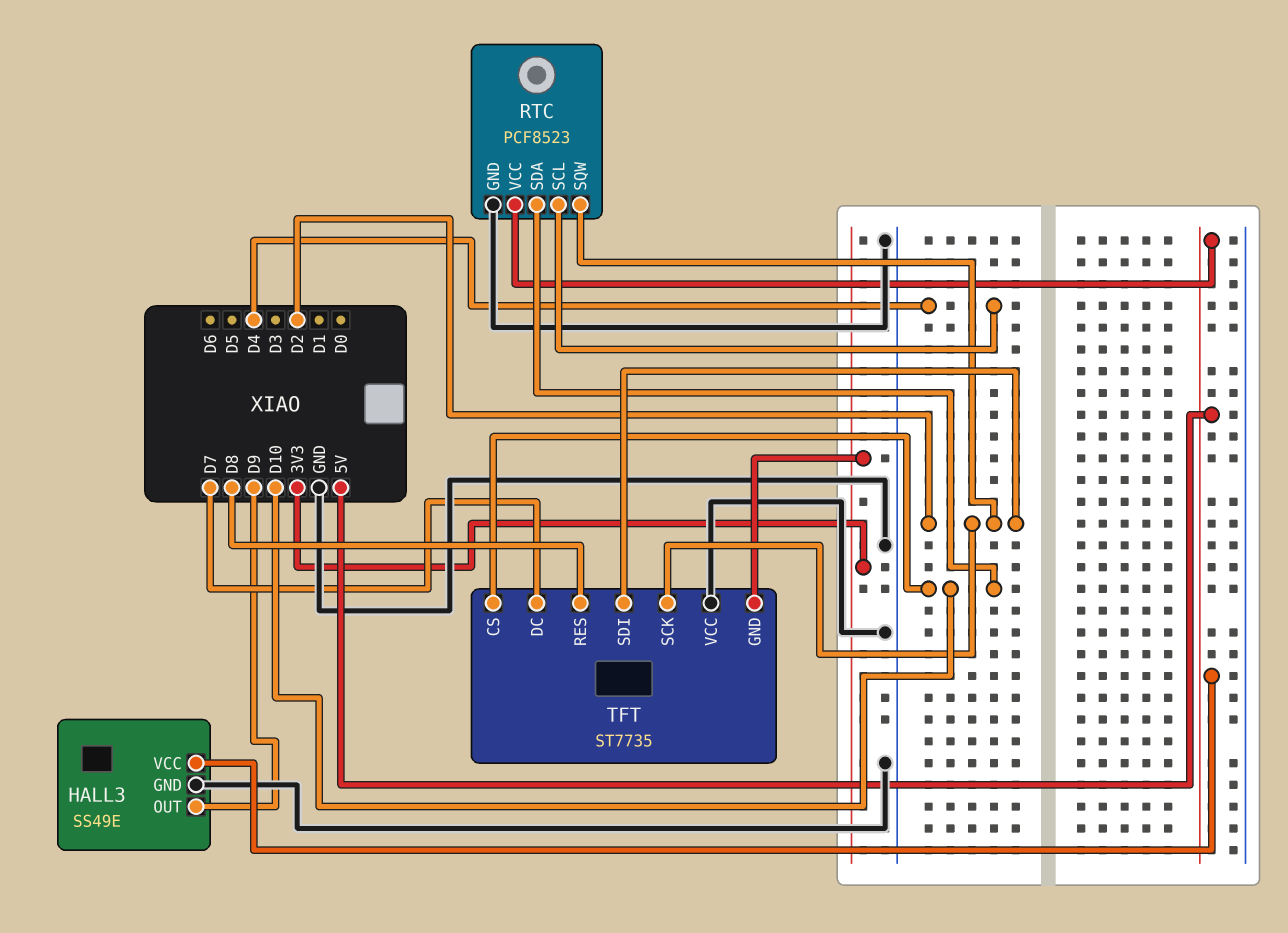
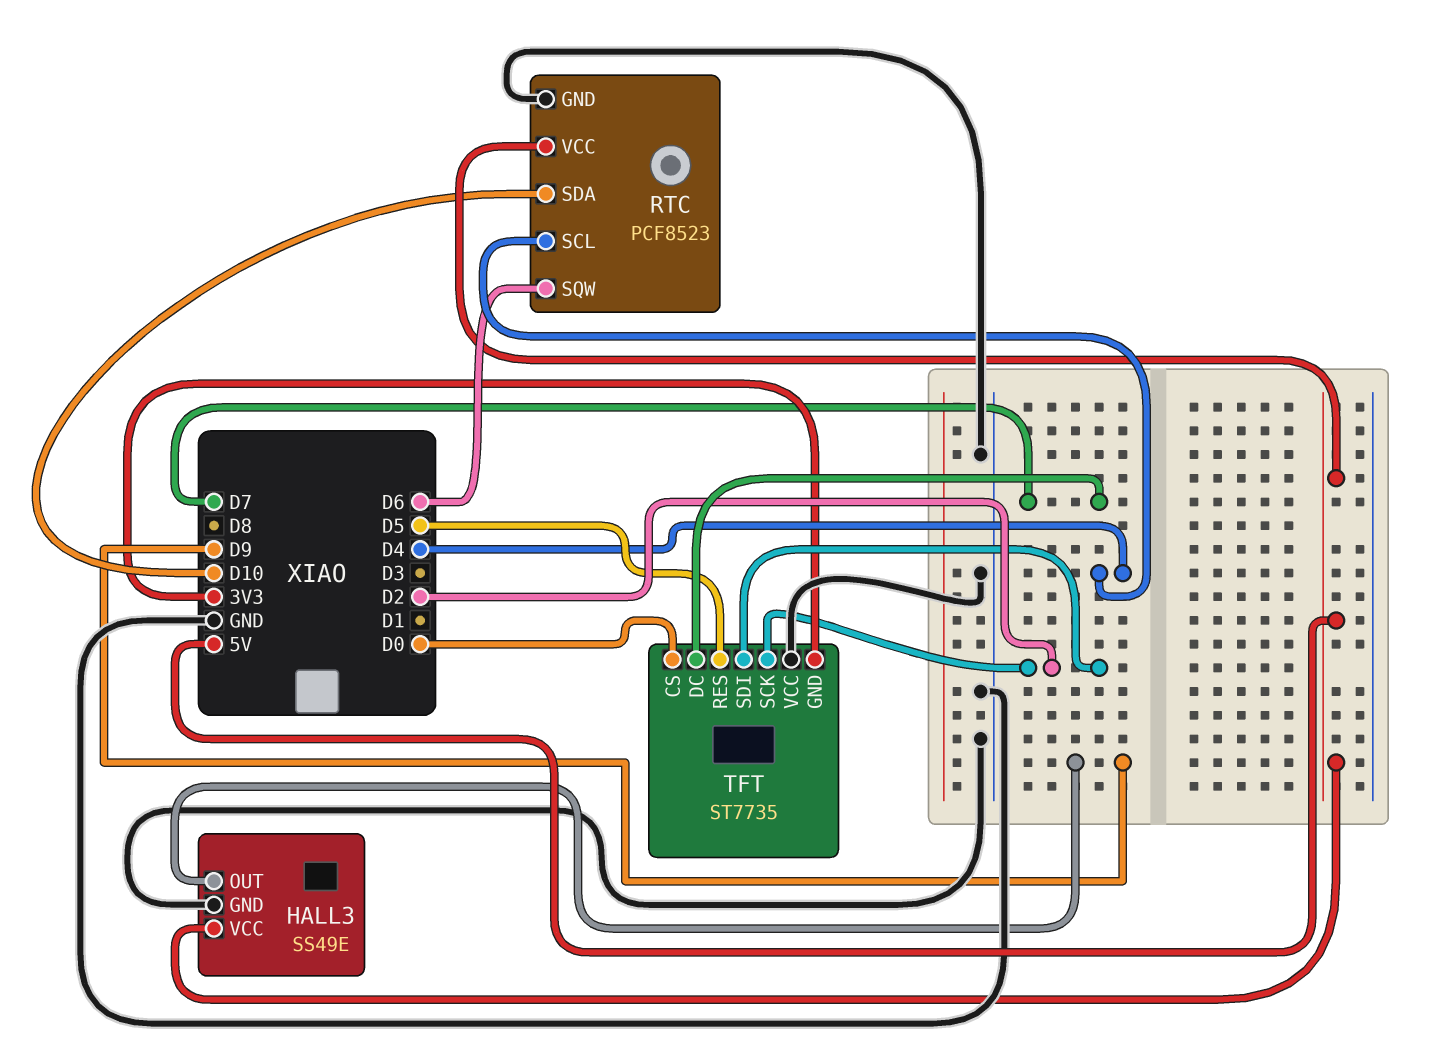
RTC pin SQW: D2 -> D6
TFT pin CS: D10 -> D0
TFT pin RES: D8 -> D5

